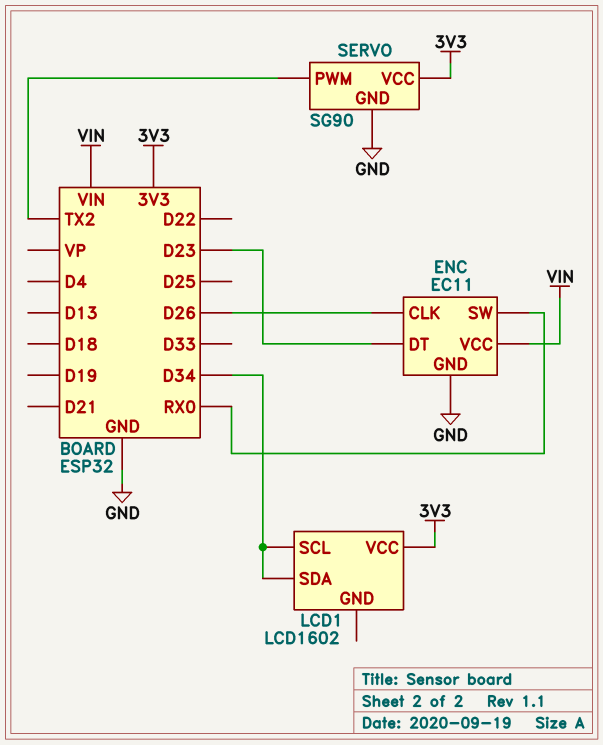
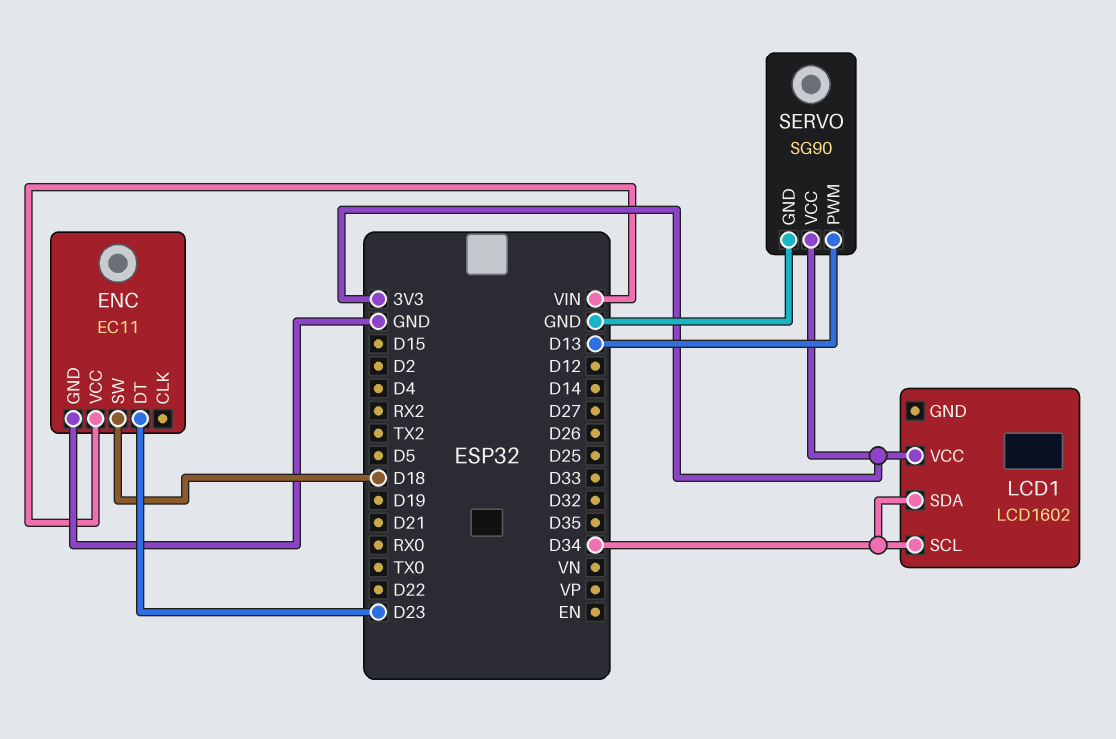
ENC pin CLK: D26 -> none
ENC pin SW: RX0 -> D18
SERVO pin PWM: TX2 -> D13

